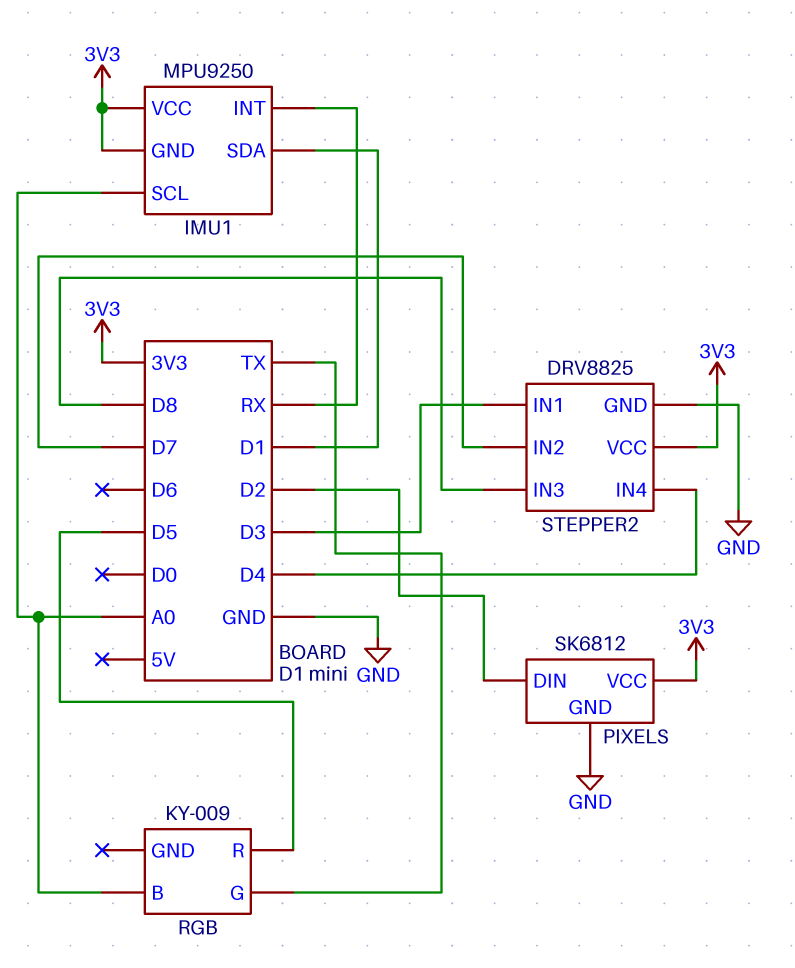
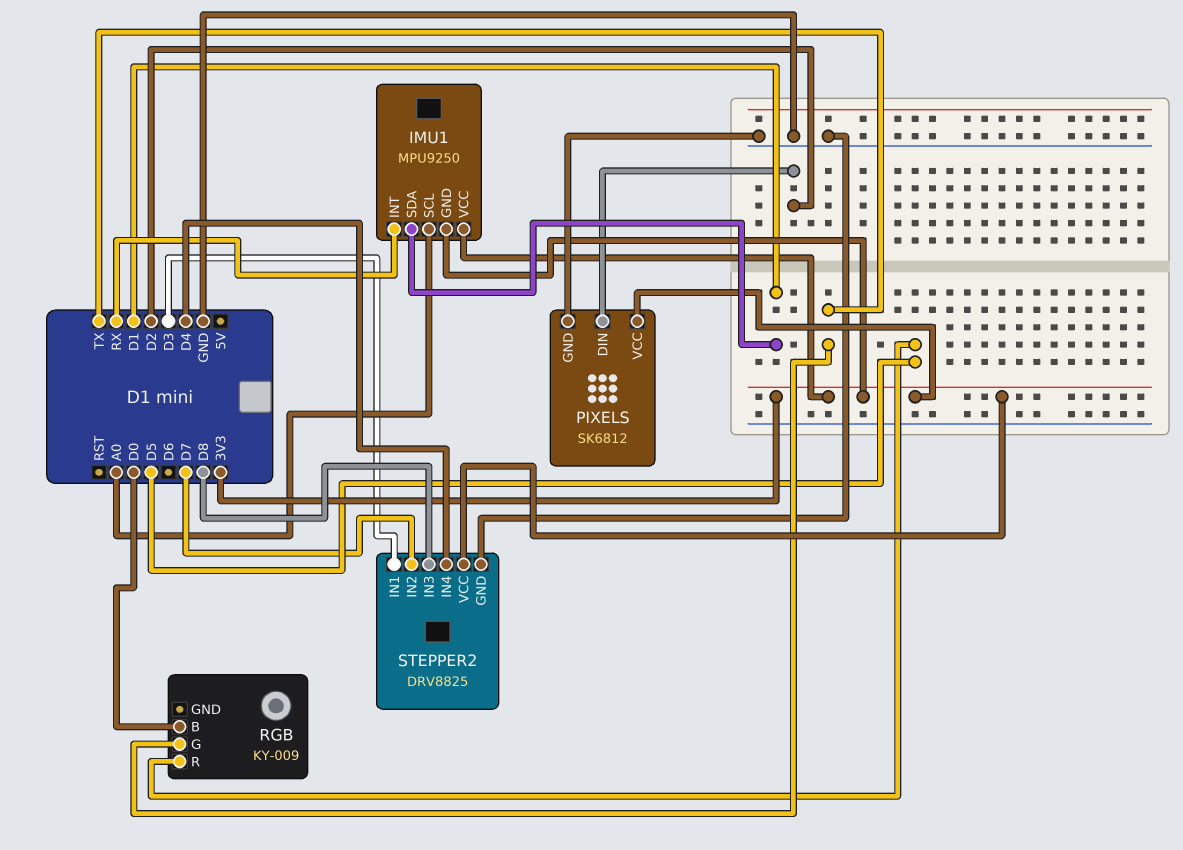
RGB pin B: A0 -> D0

